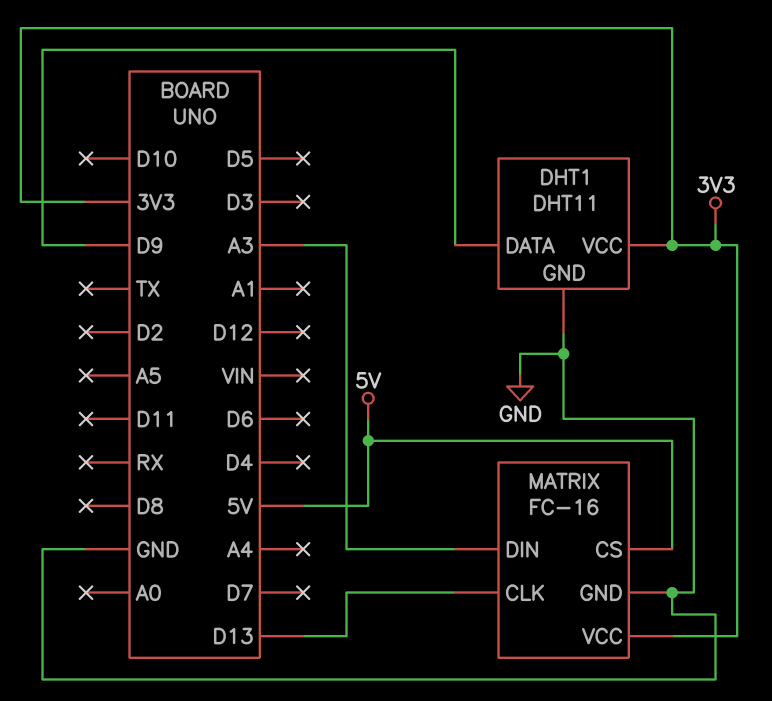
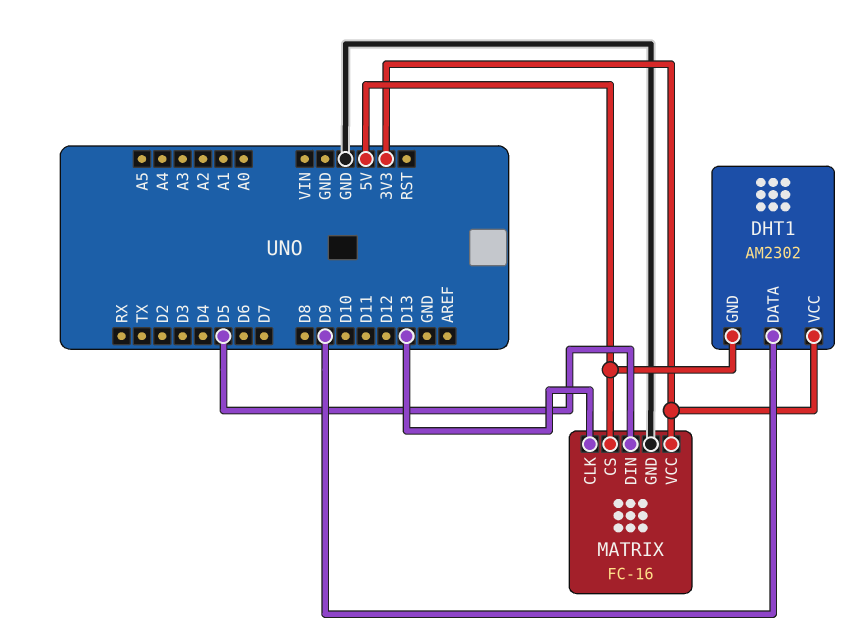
DHT1: DHT11 -> AM2302
DHT1 pin GND: GND -> 5V
MATRIX pin DIN: A3 -> D5

